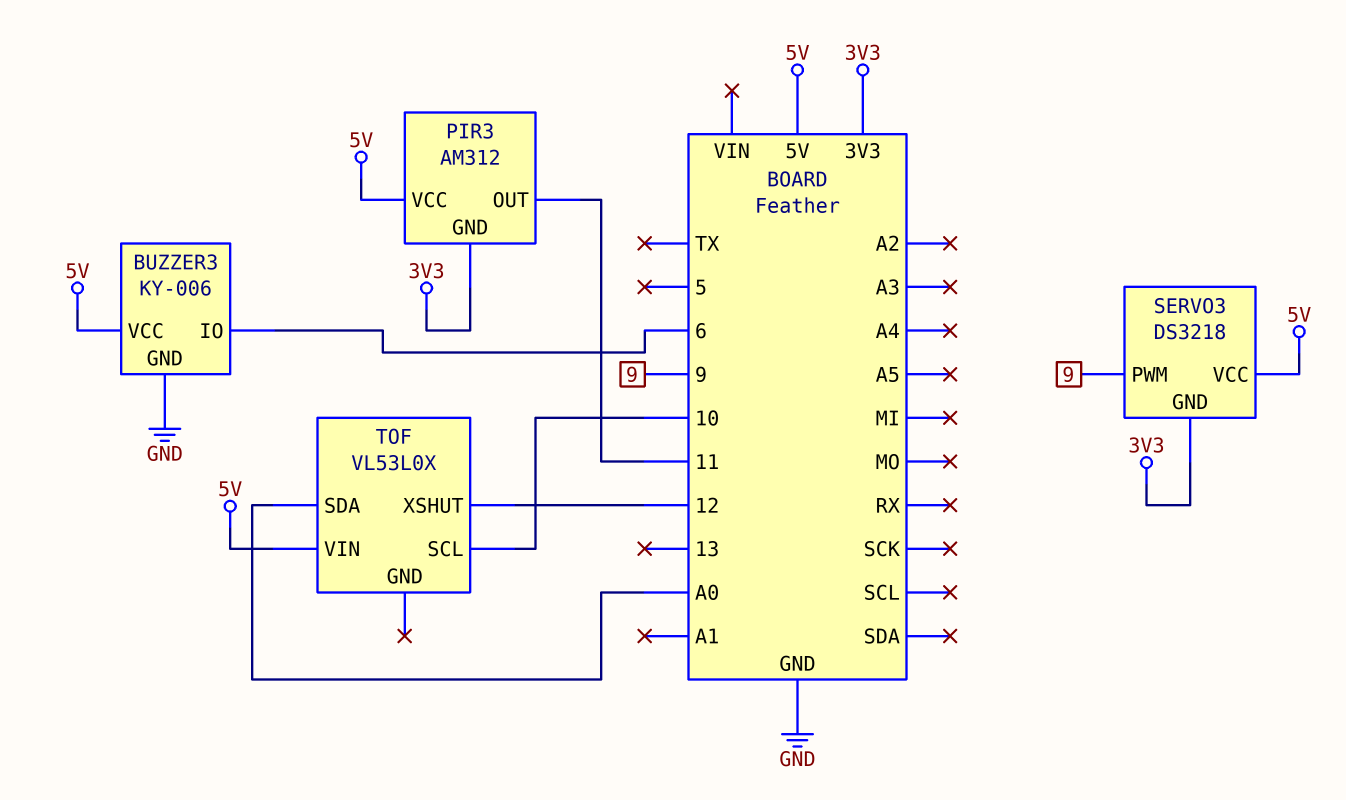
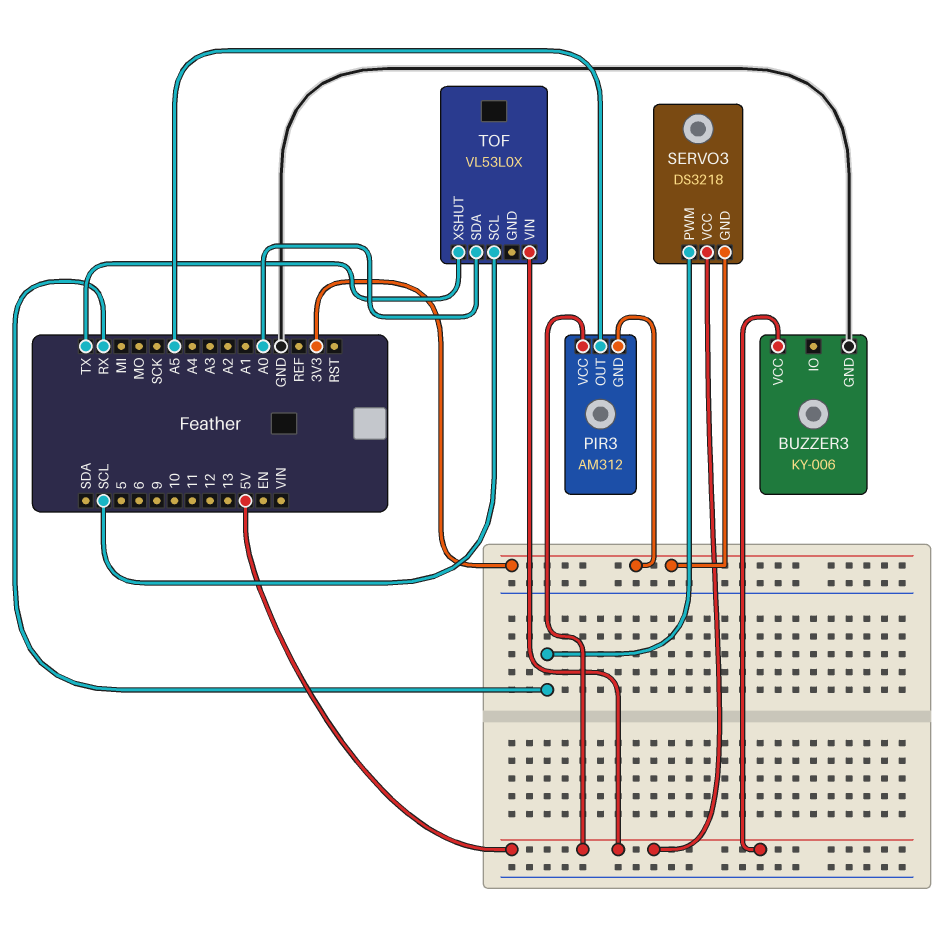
BUZZER3 pin IO: 6 -> none
PIR3 pin OUT: 11 -> A5
SERVO3 pin PWM: 9 -> RX
TOF pin SCL: 10 -> SCL
TOF pin XSHUT: 12 -> TX

